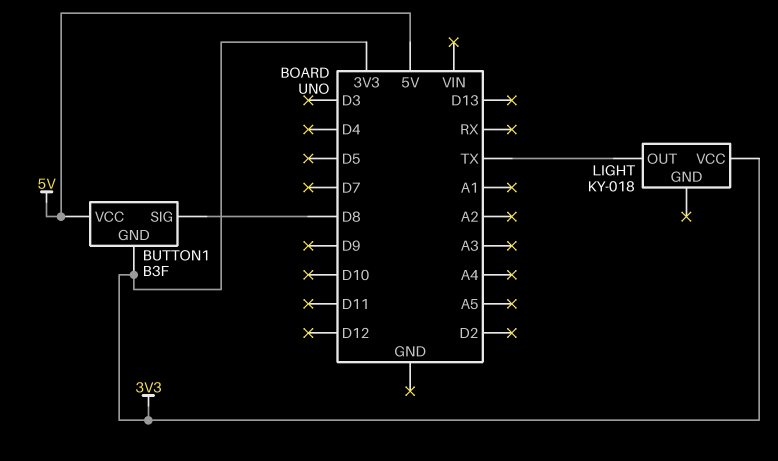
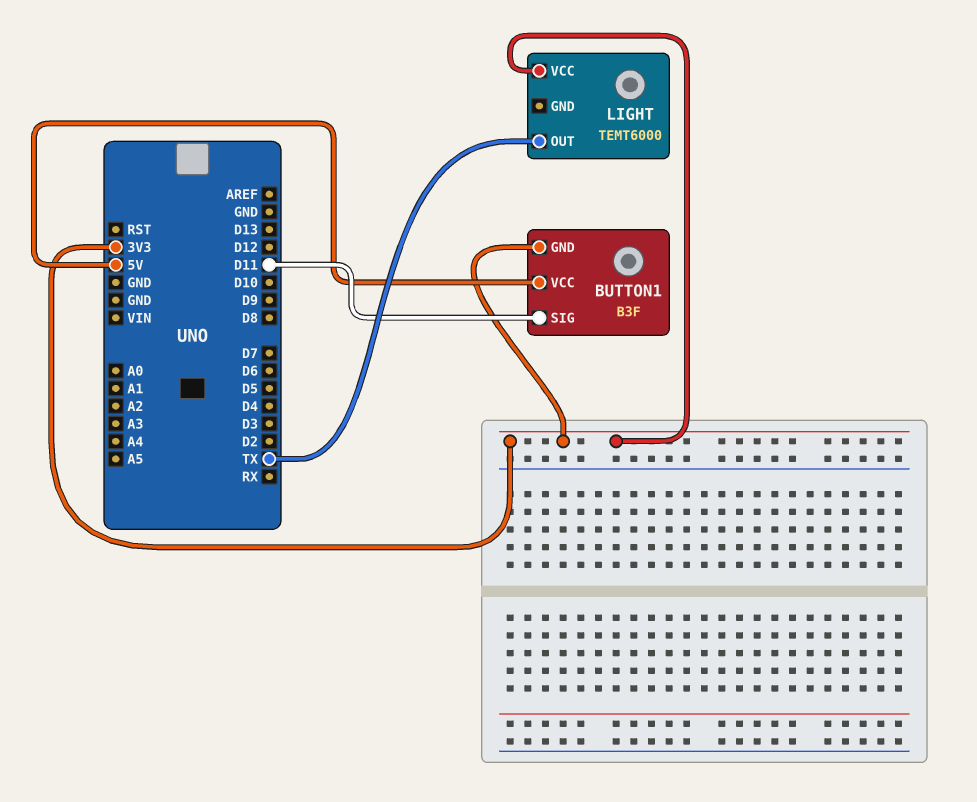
BUTTON1 pin SIG: D8 -> D11
LIGHT: KY-018 -> TEMT6000

